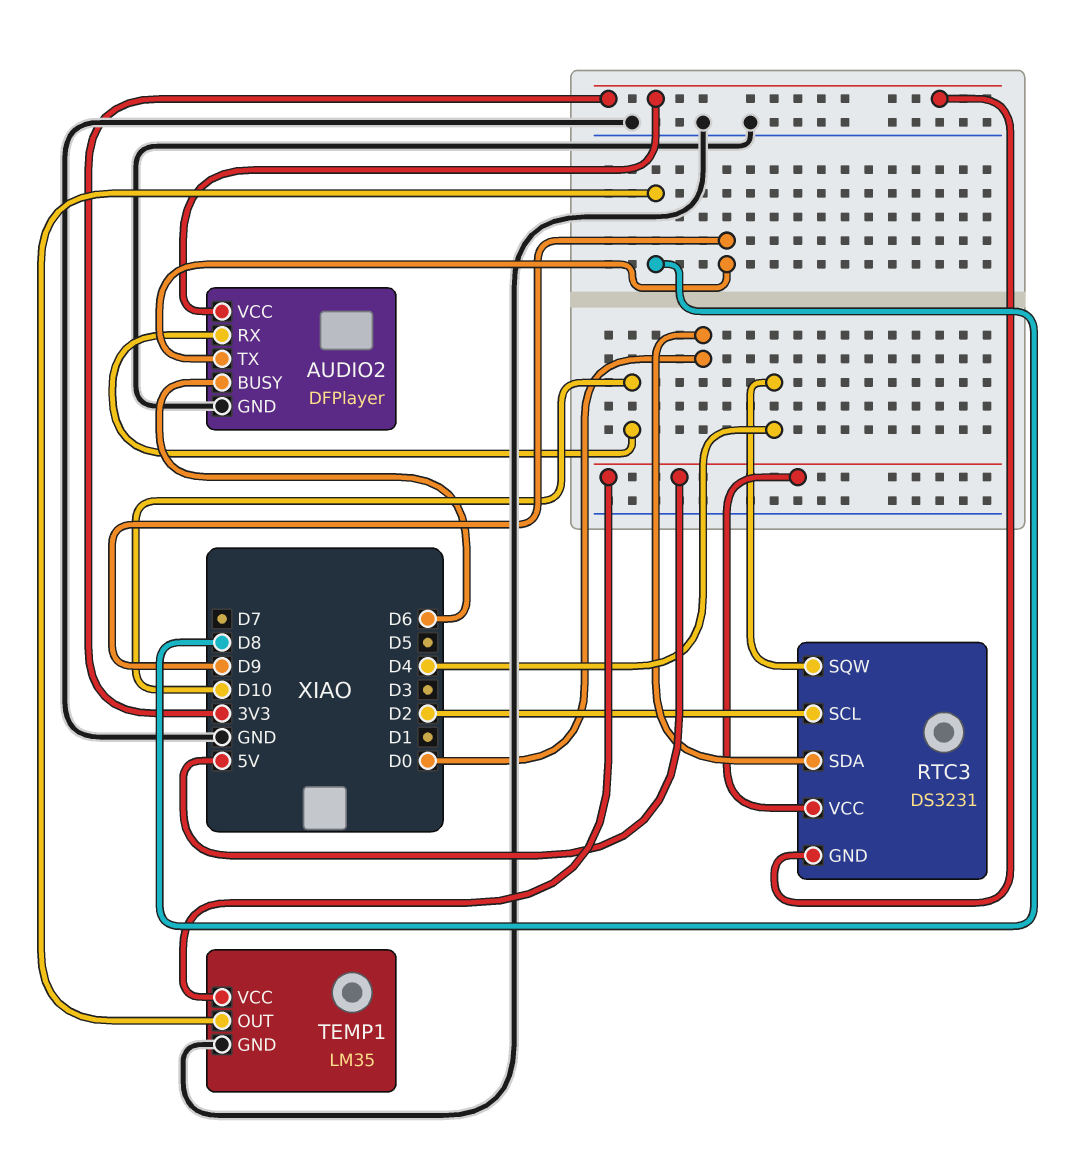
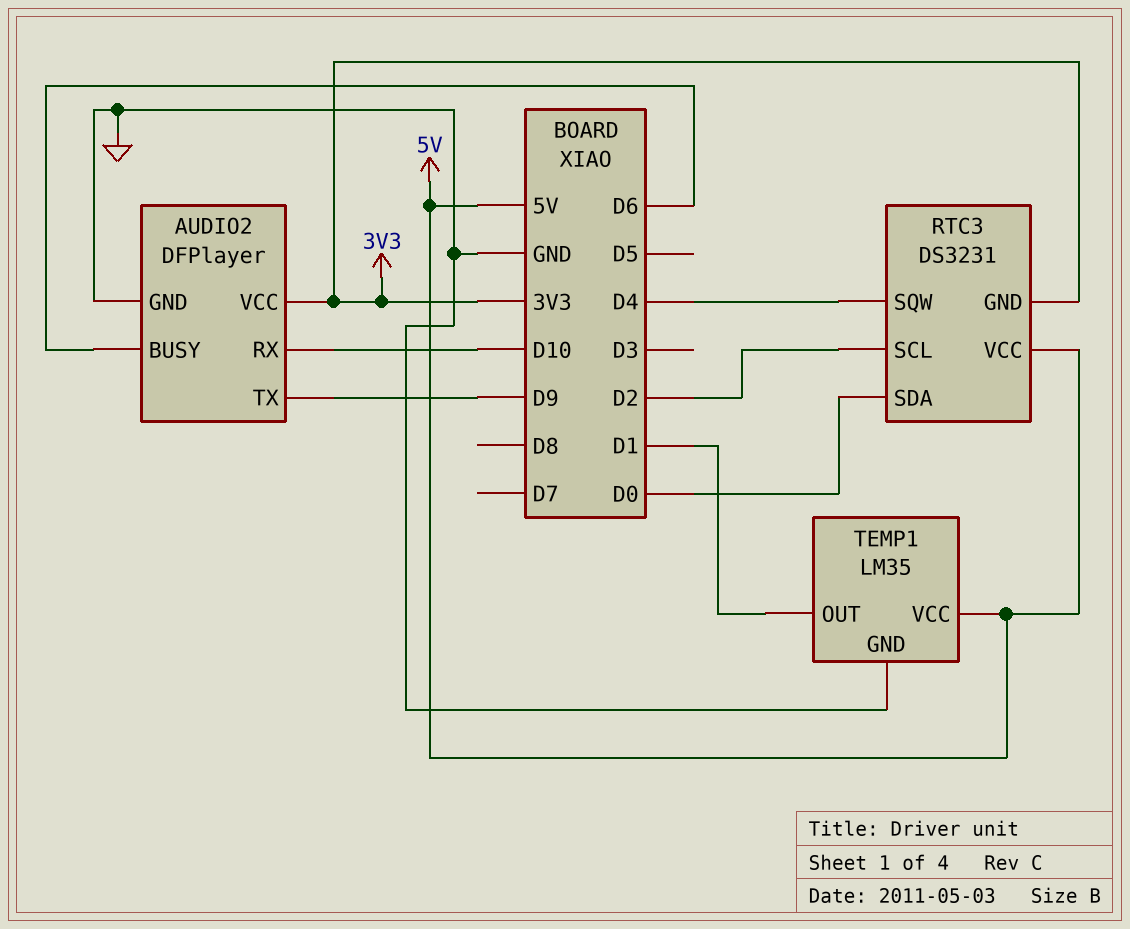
TEMP1 pin OUT: D8 -> D1

